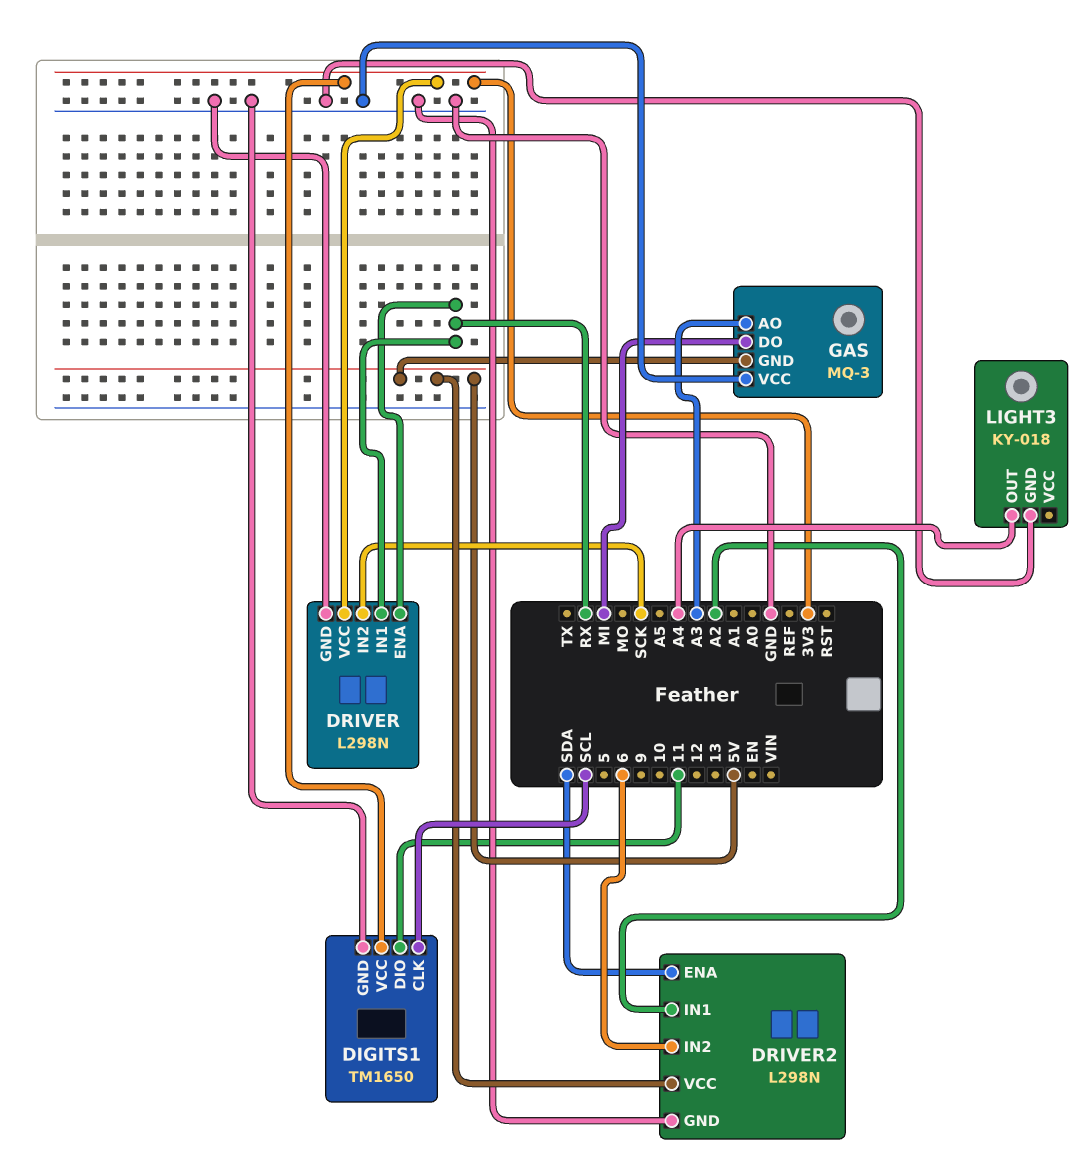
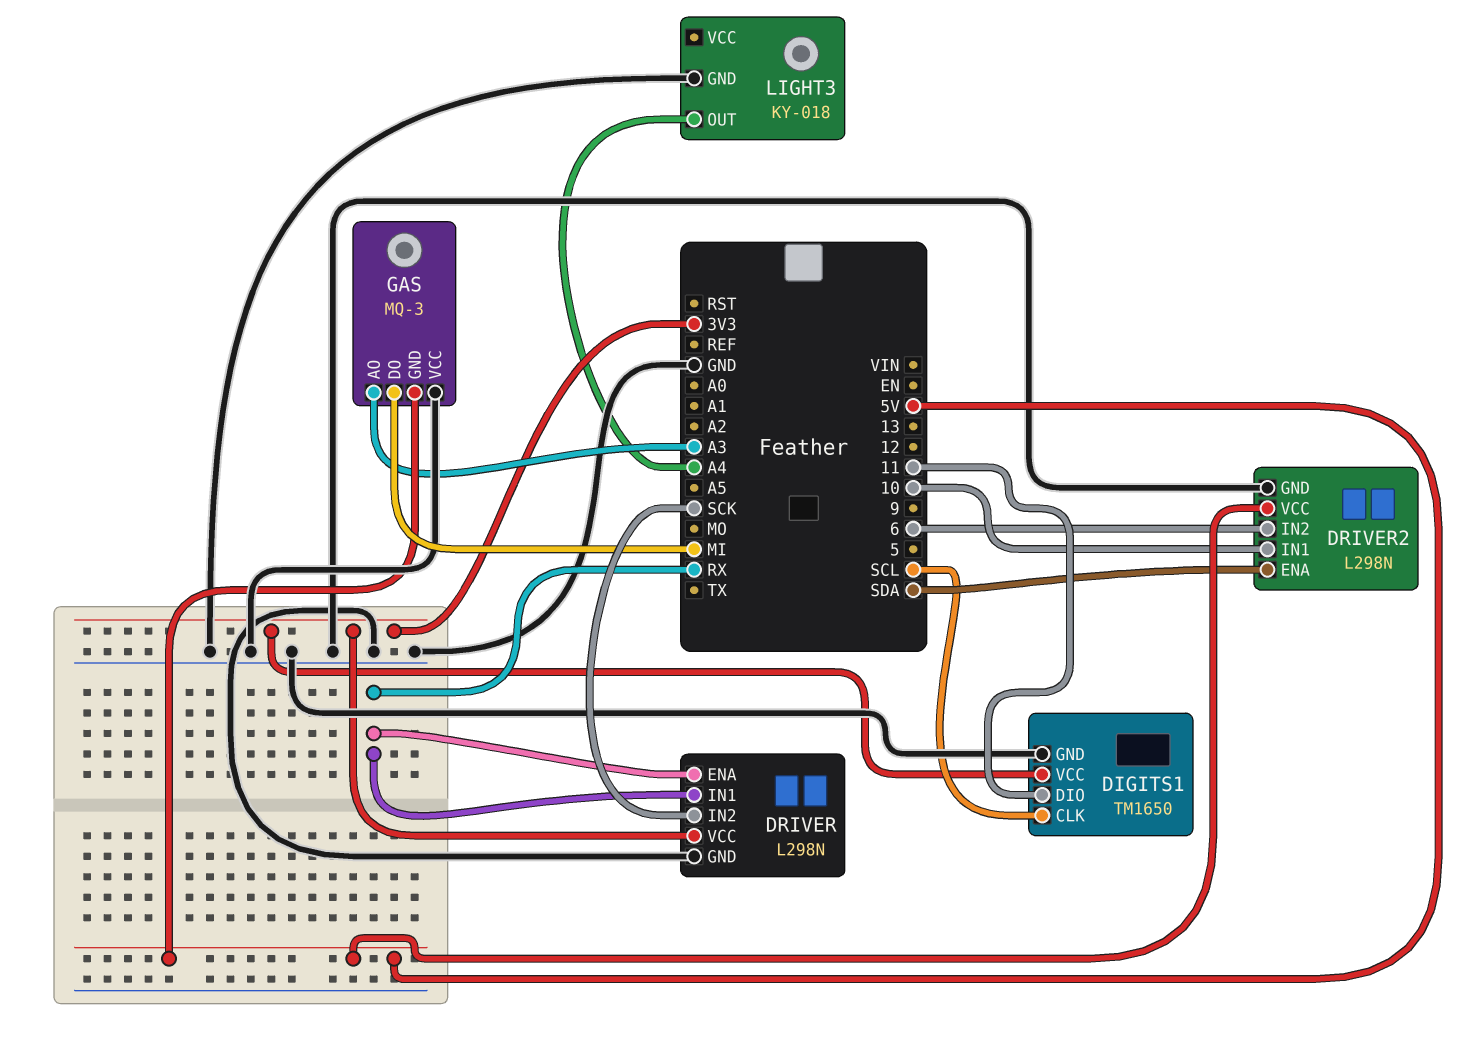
DRIVER2 pin IN1: A2 -> 10

